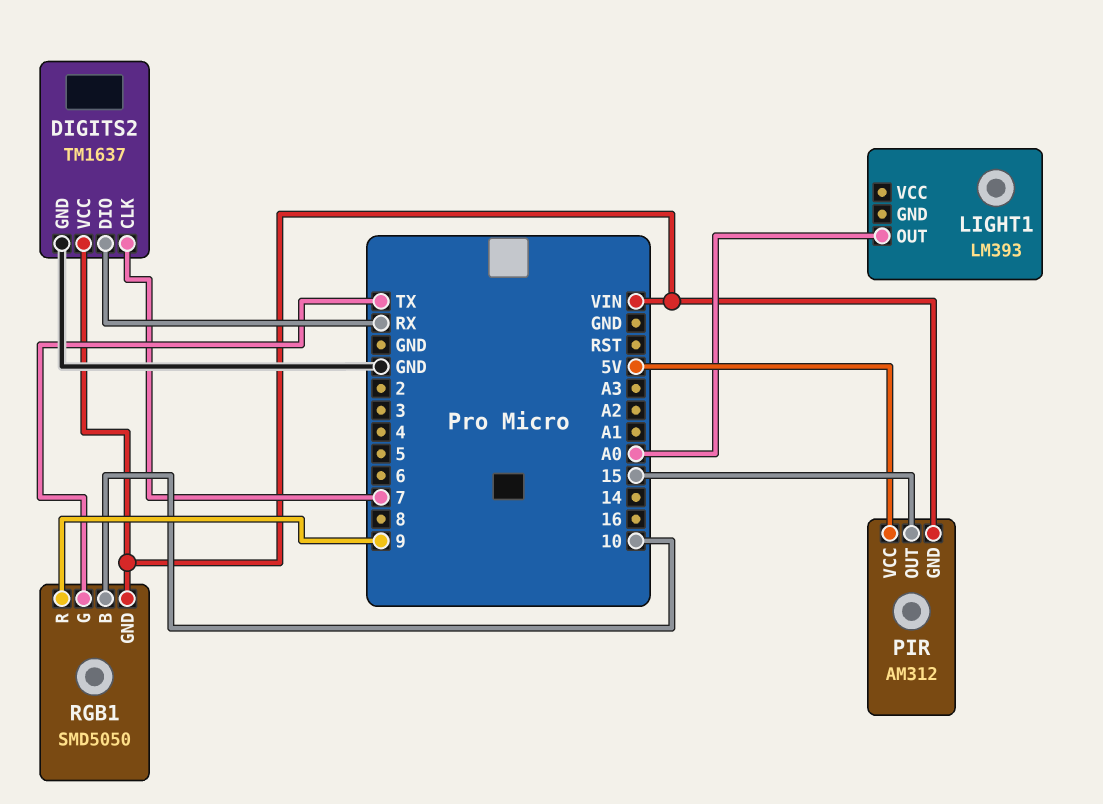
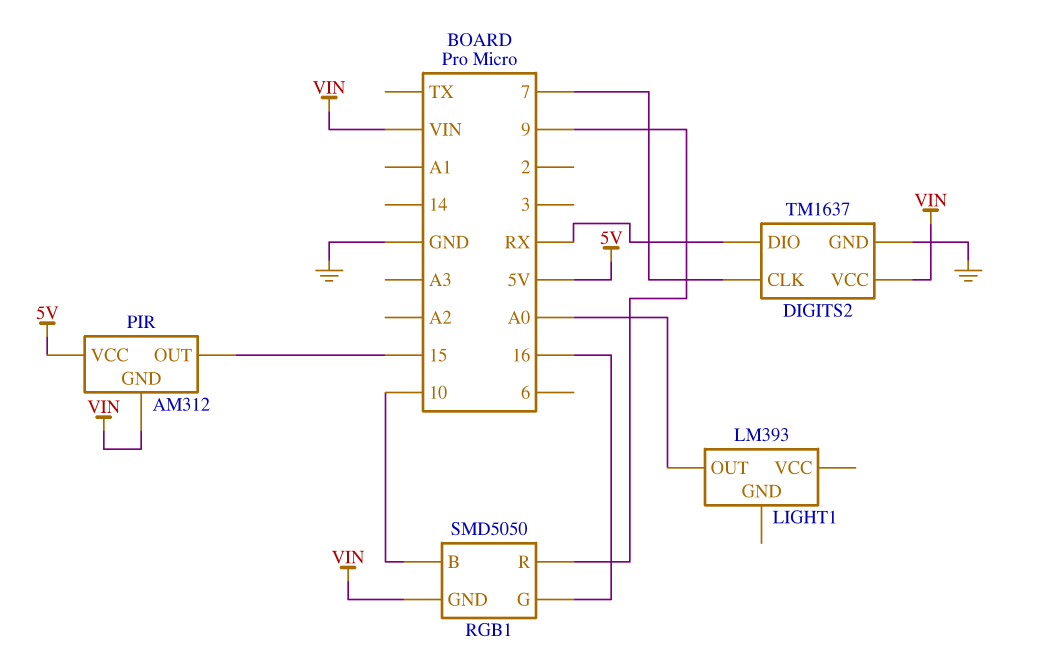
RGB1 pin G: TX -> 16

